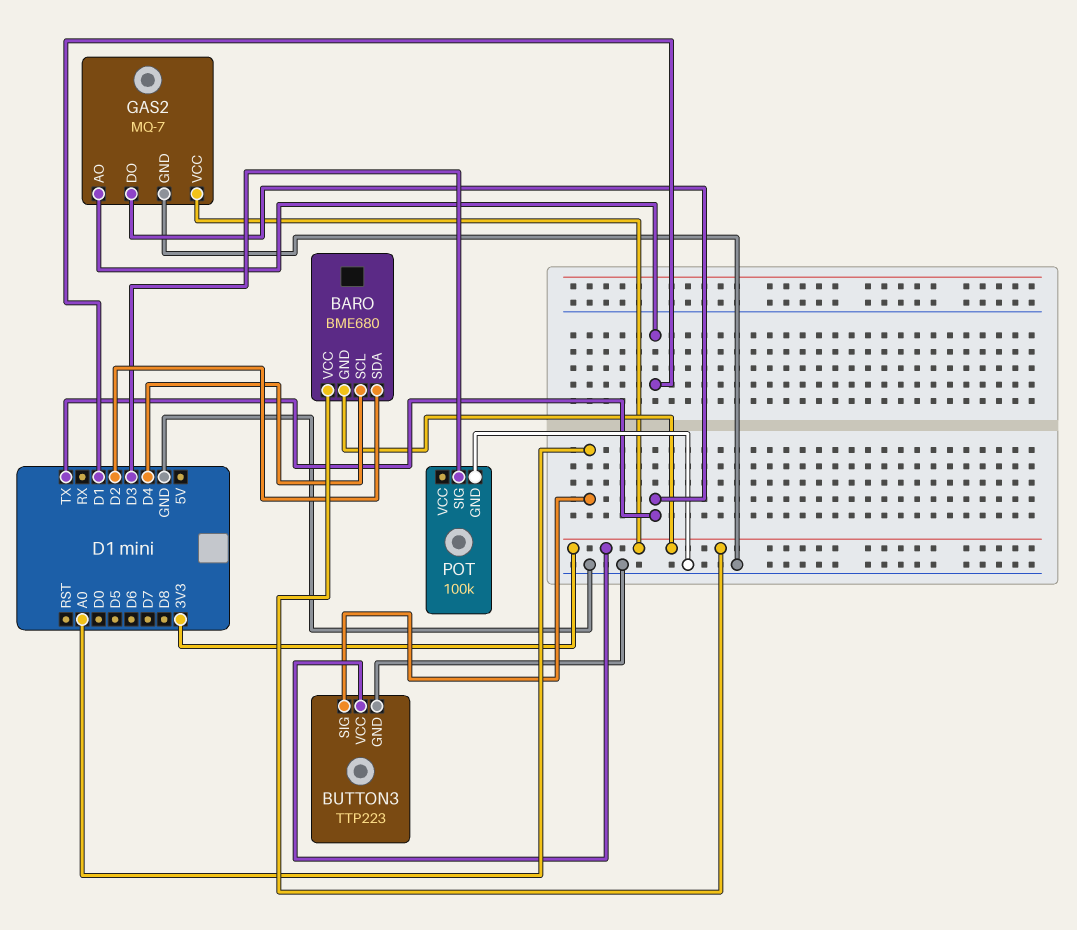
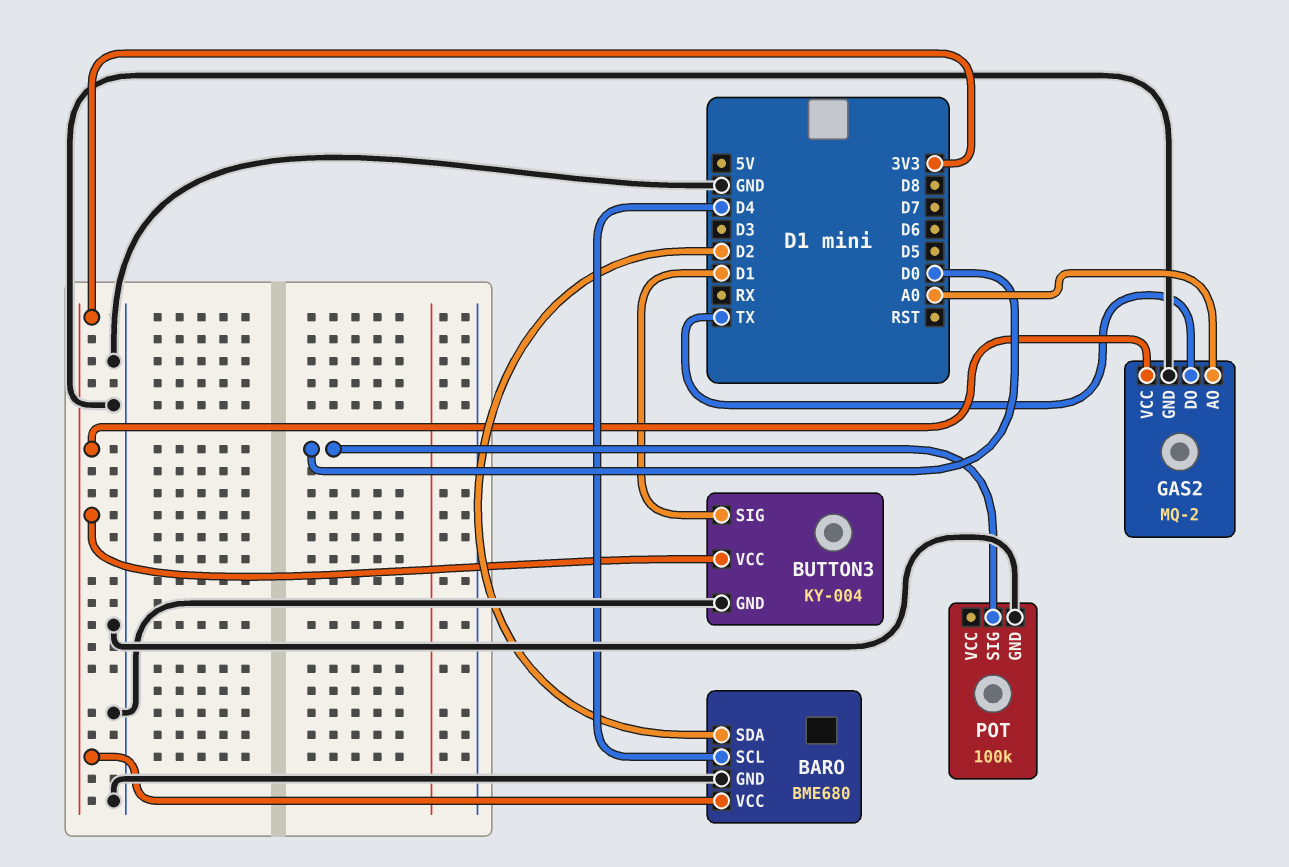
BARO pin GND: 3V3 -> GND
BUTTON3: TTP223 -> KY-004
BUTTON3 pin SIG: A0 -> D1
GAS2: MQ-7 -> MQ-2
GAS2 pin AO: D1 -> A0
POT pin SIG: D3 -> D0

